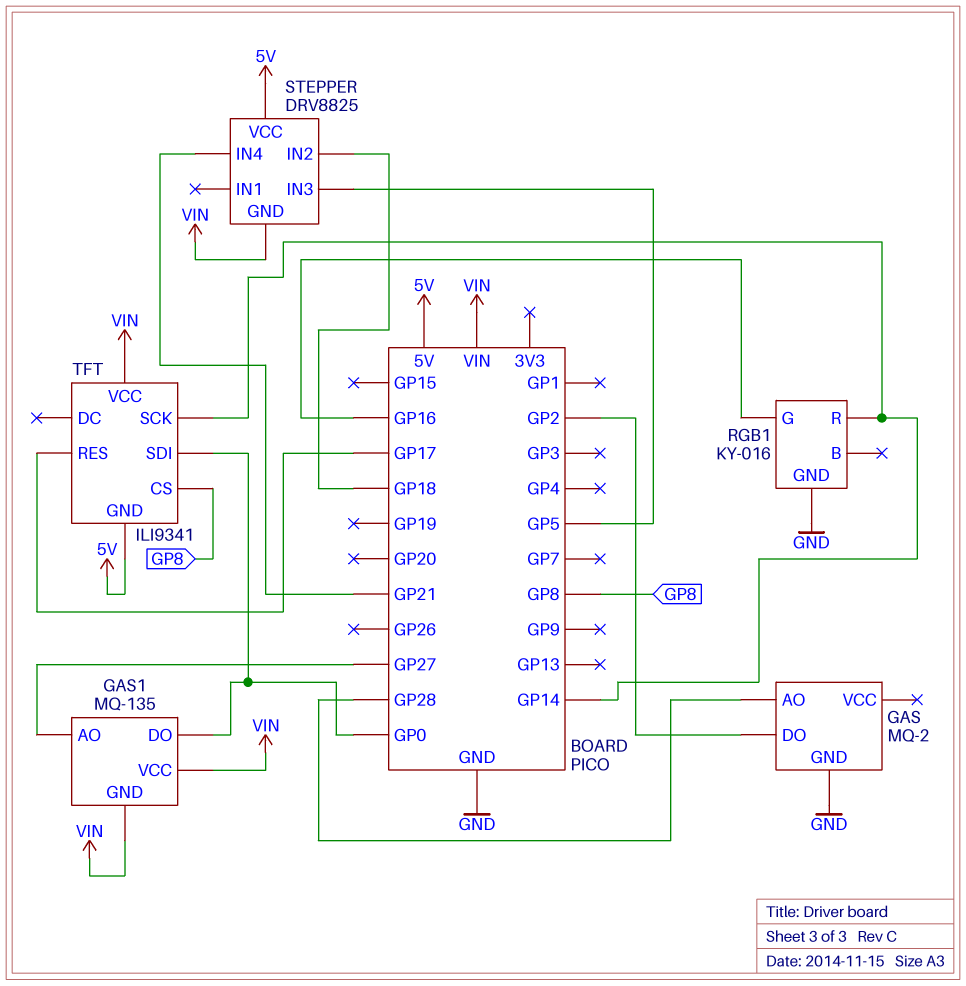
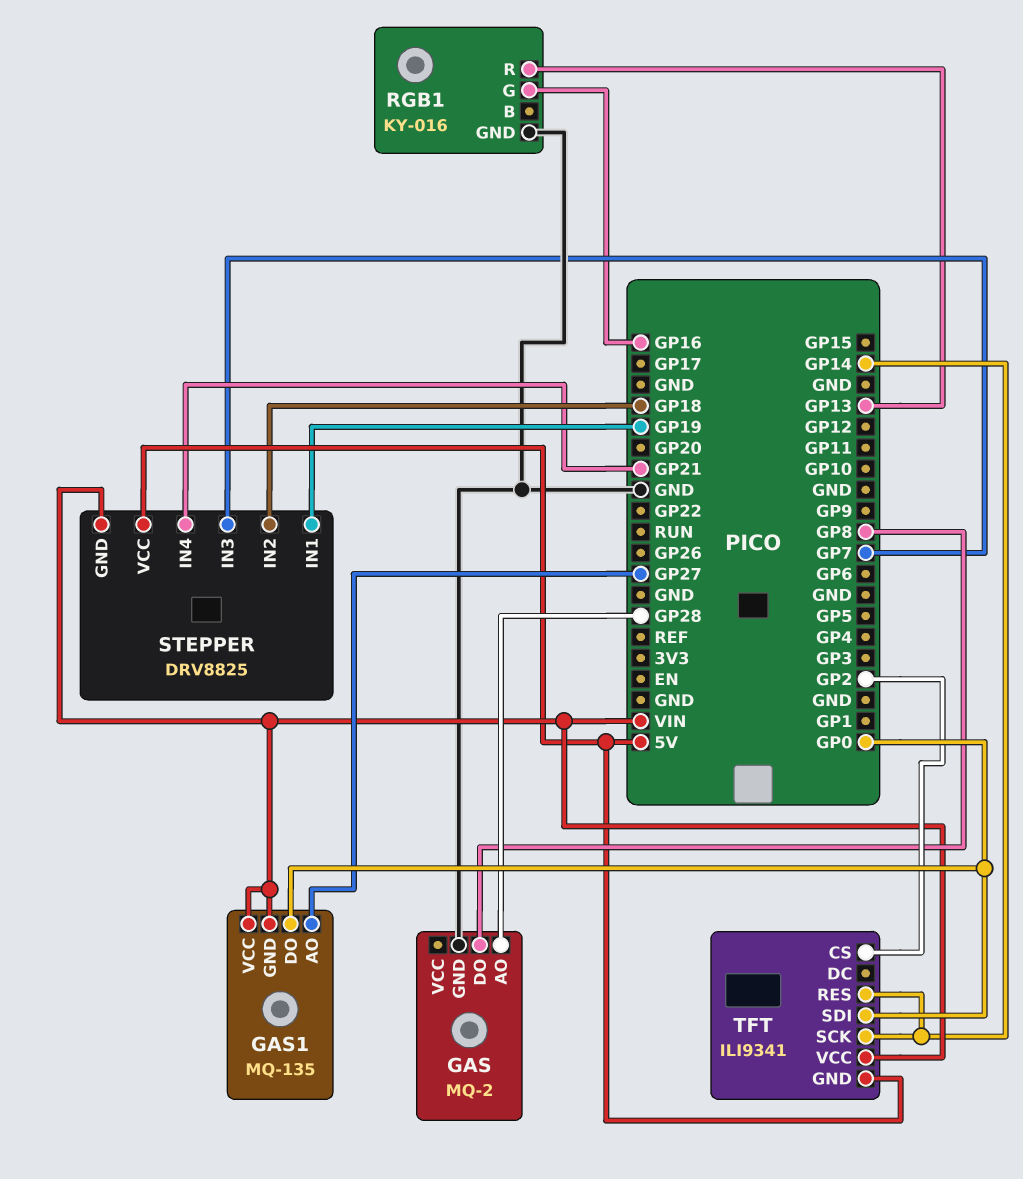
GAS pin DO: GP2 -> GP8
RGB1 pin R: GP14 -> GP13
STEPPER pin IN1: none -> GP19
STEPPER pin IN3: GP5 -> GP7
TFT pin CS: GP8 -> GP2
TFT pin RES: GP17 -> GP14

